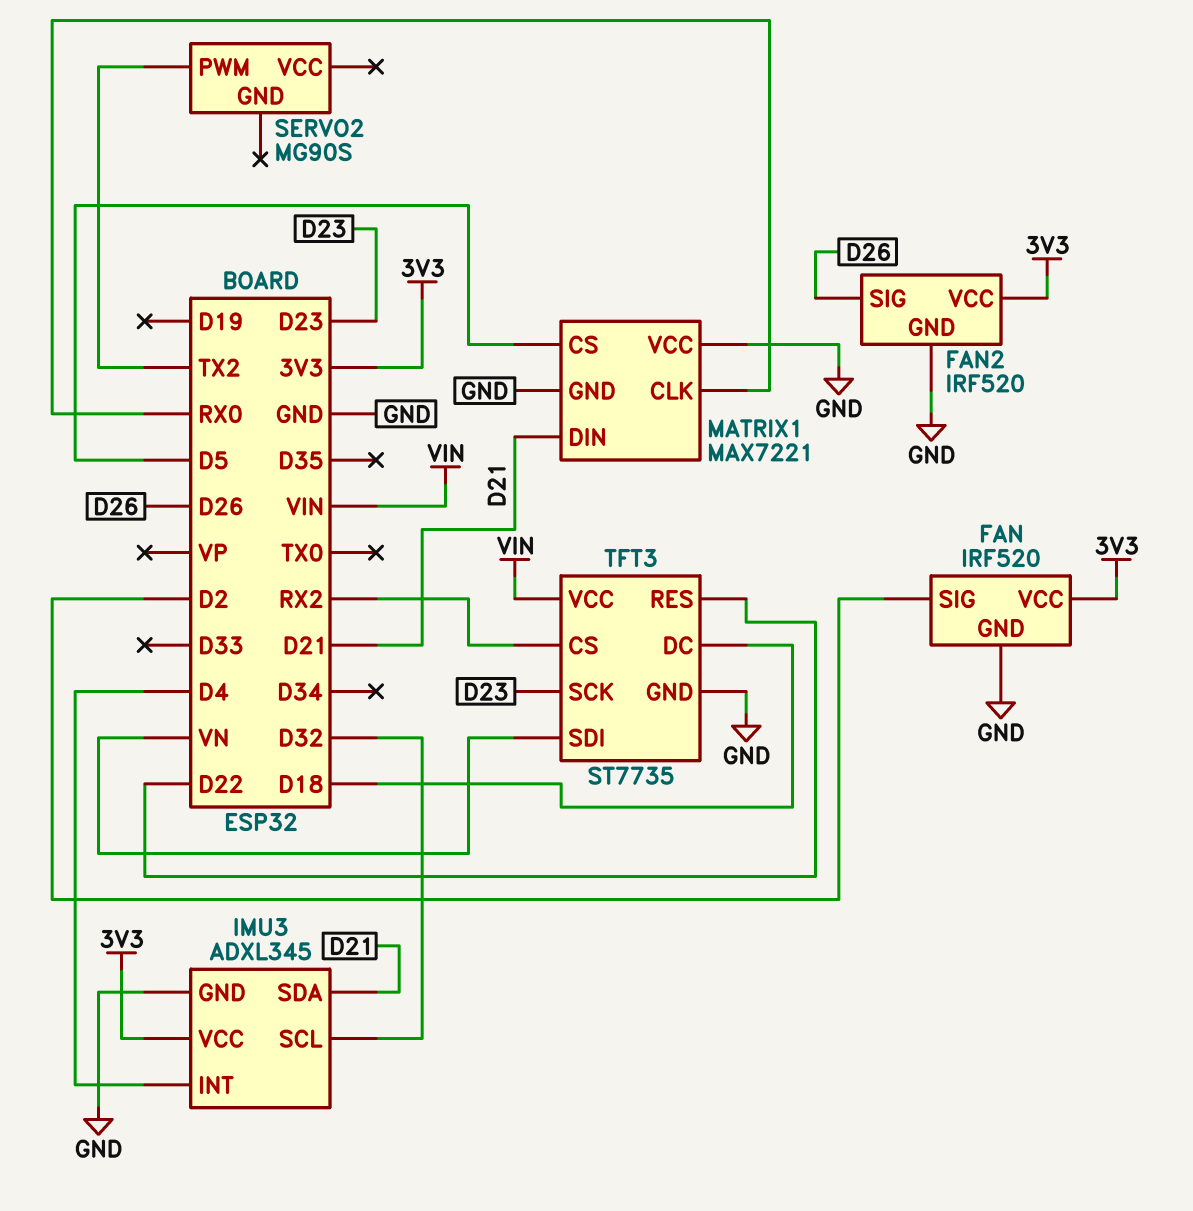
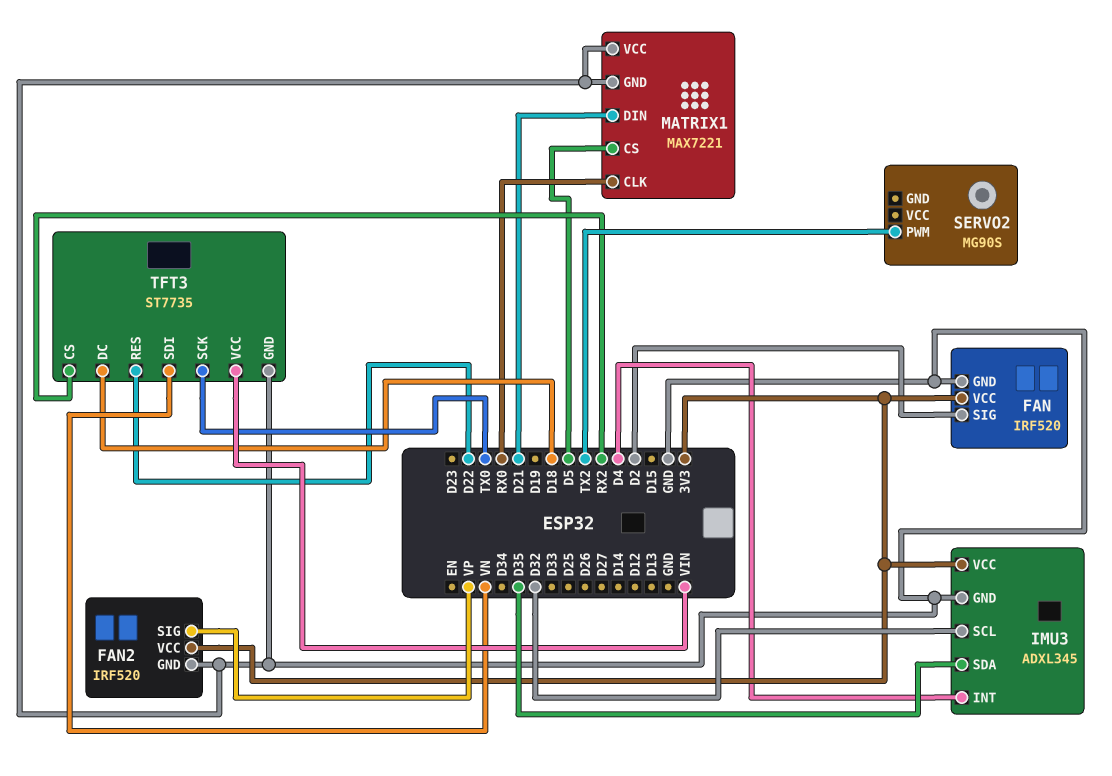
FAN2 pin SIG: D26 -> VP
IMU3 pin SDA: D21 -> D35
TFT3 pin SCK: D23 -> TX0

